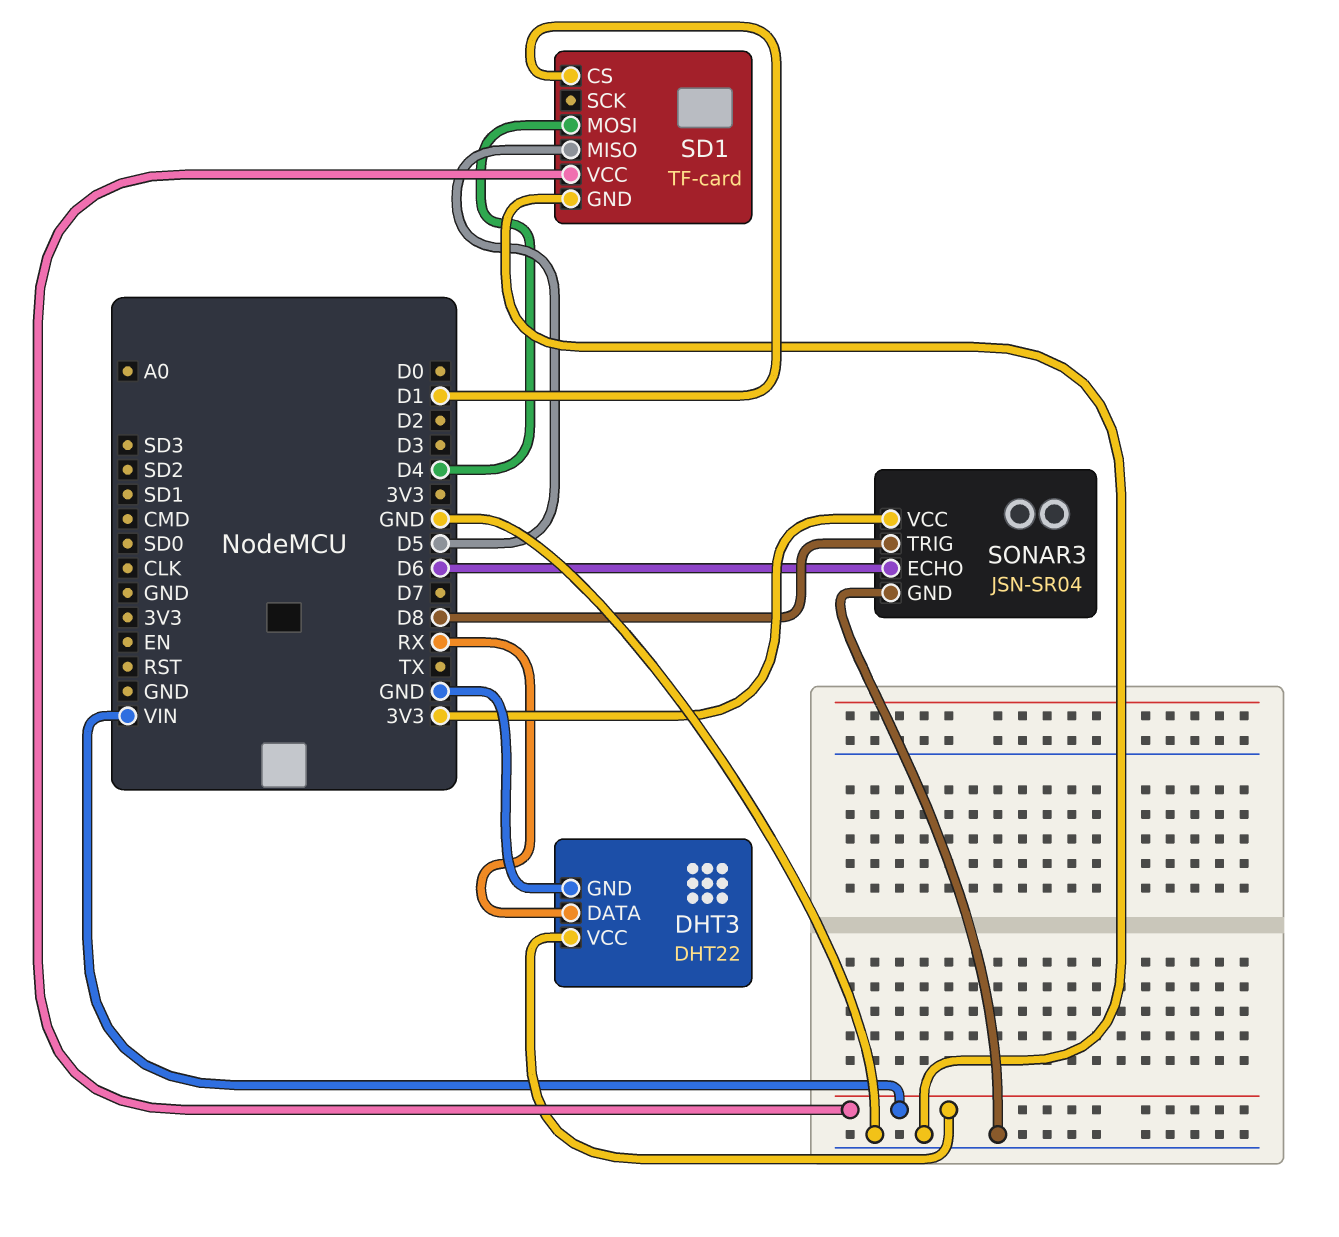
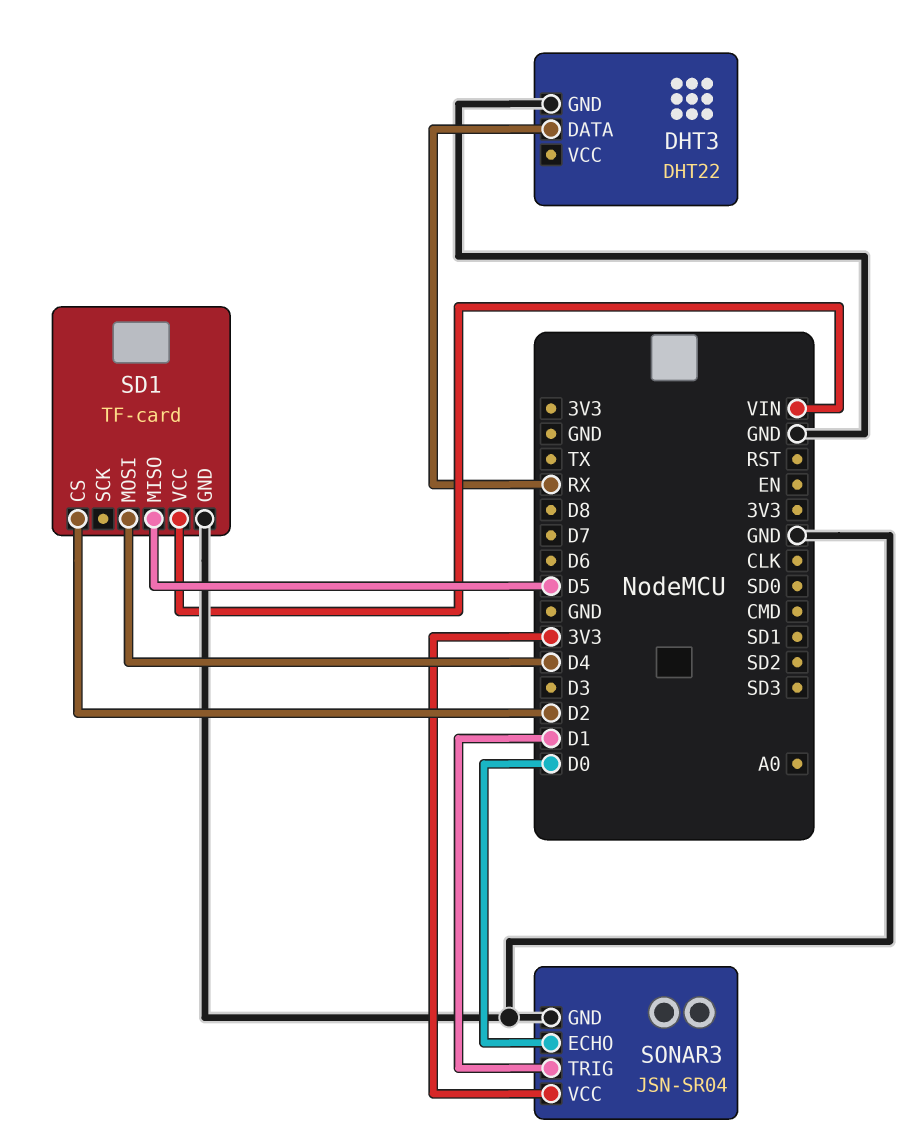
DHT3 pin VCC: VIN -> none
SD1 pin CS: D1 -> D2
SONAR3 pin ECHO: D6 -> D0
SONAR3 pin TRIG: D8 -> D1

